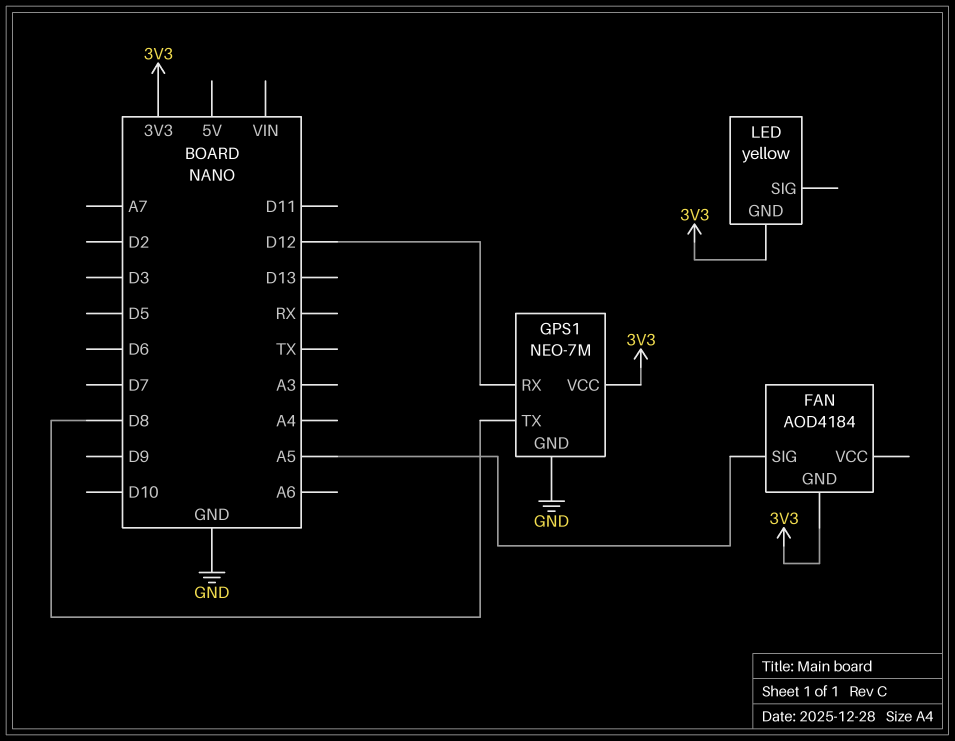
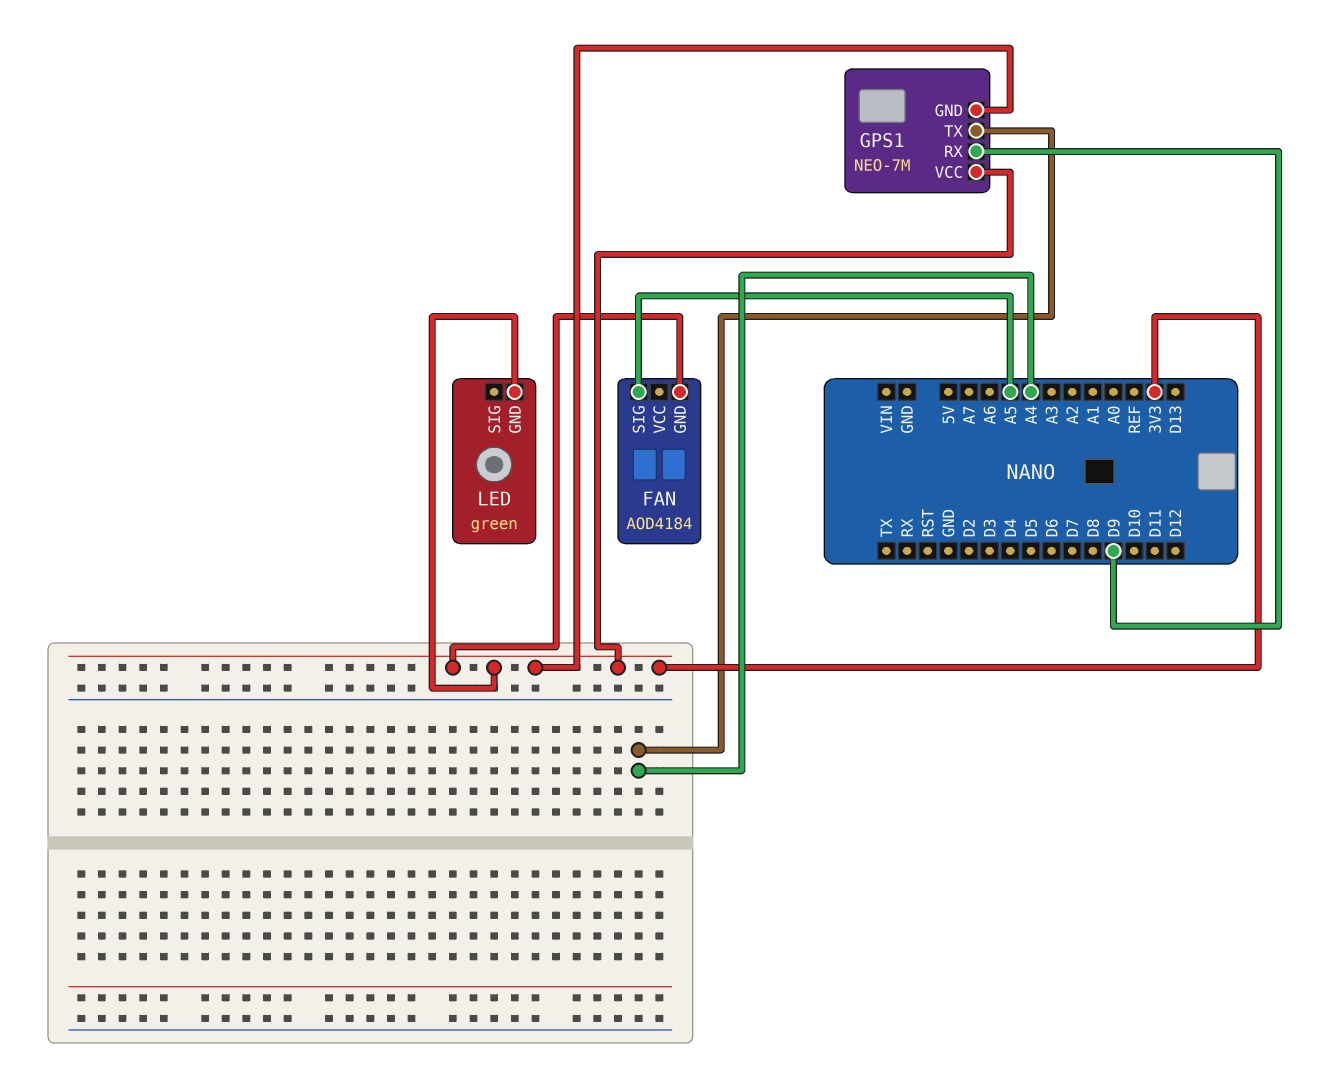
GPS1 pin GND: GND -> 3V3
GPS1 pin RX: D12 -> D9
GPS1 pin TX: D8 -> A4
LED: yellow -> green

